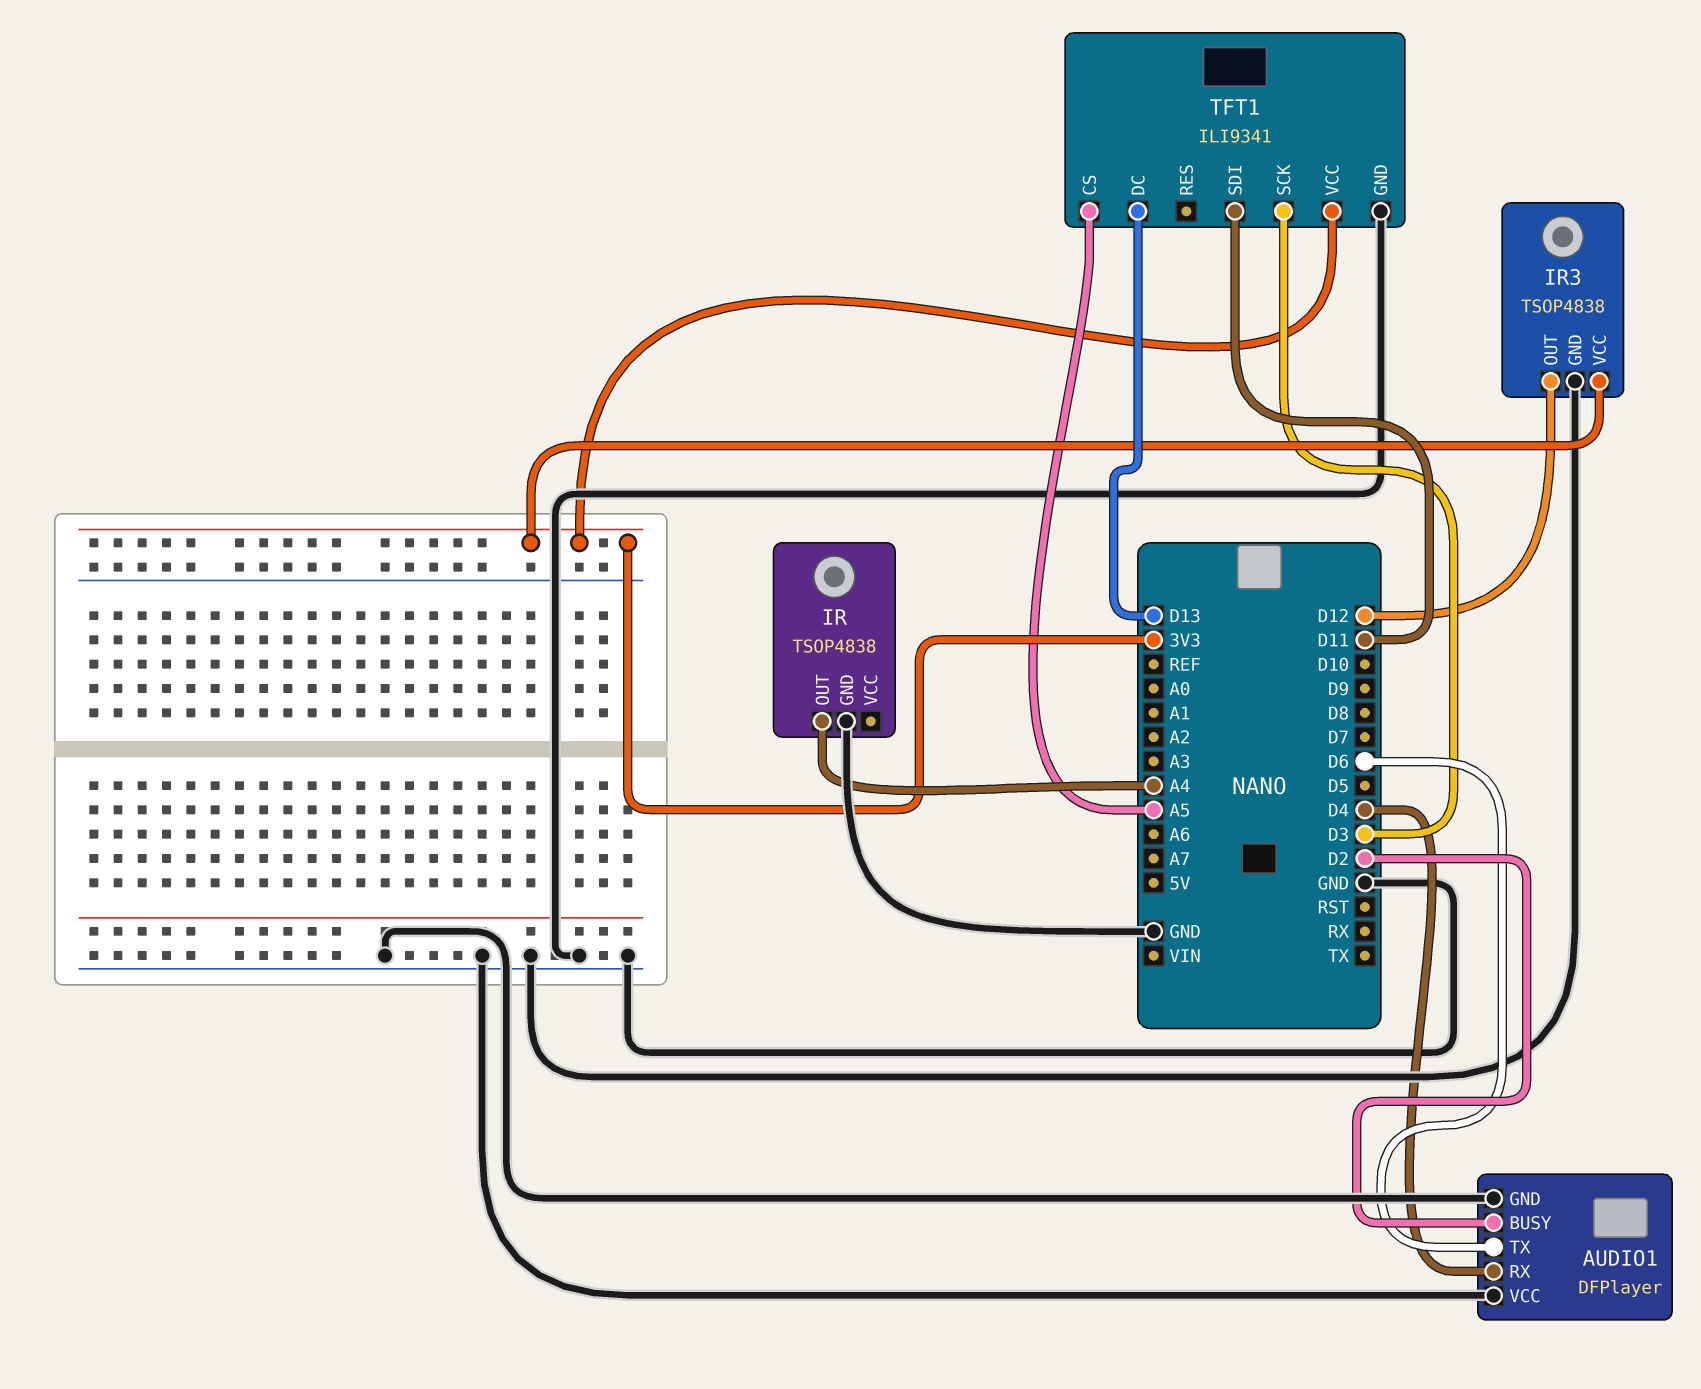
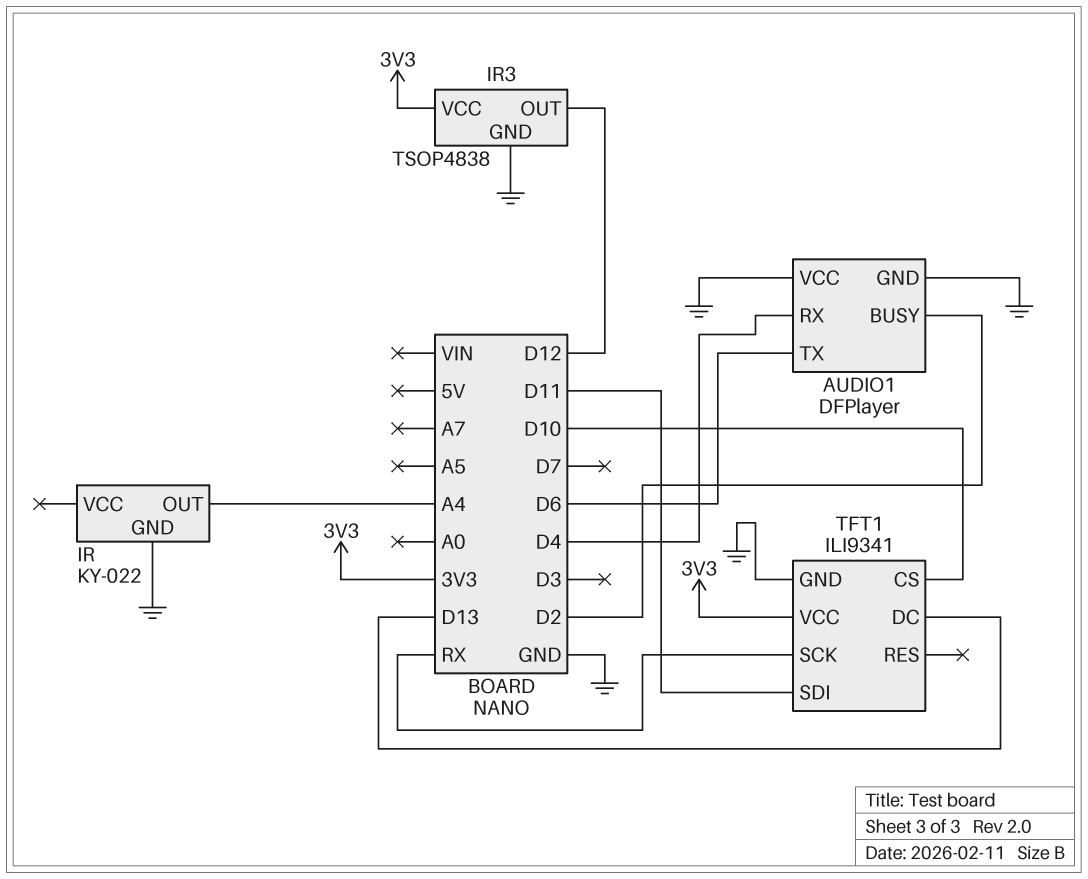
IR: TSOP4838 -> KY-022
TFT1 pin CS: A5 -> D10
TFT1 pin SCK: D3 -> RX

